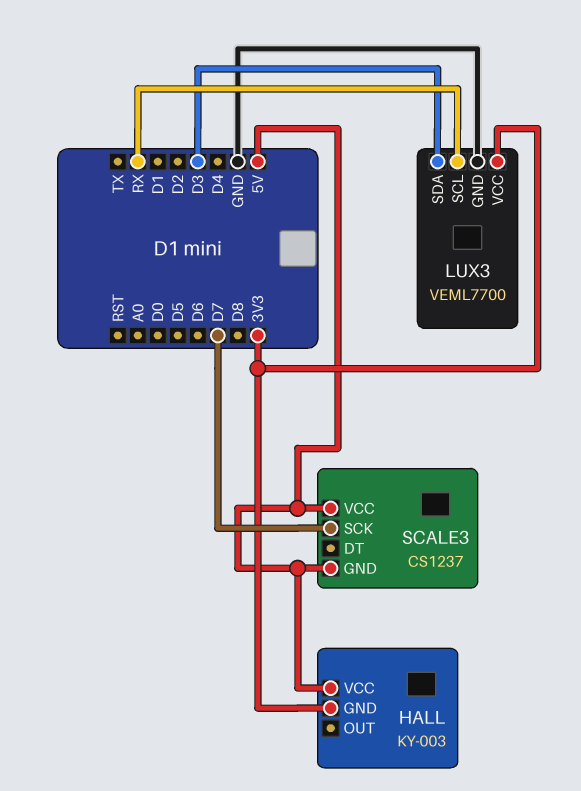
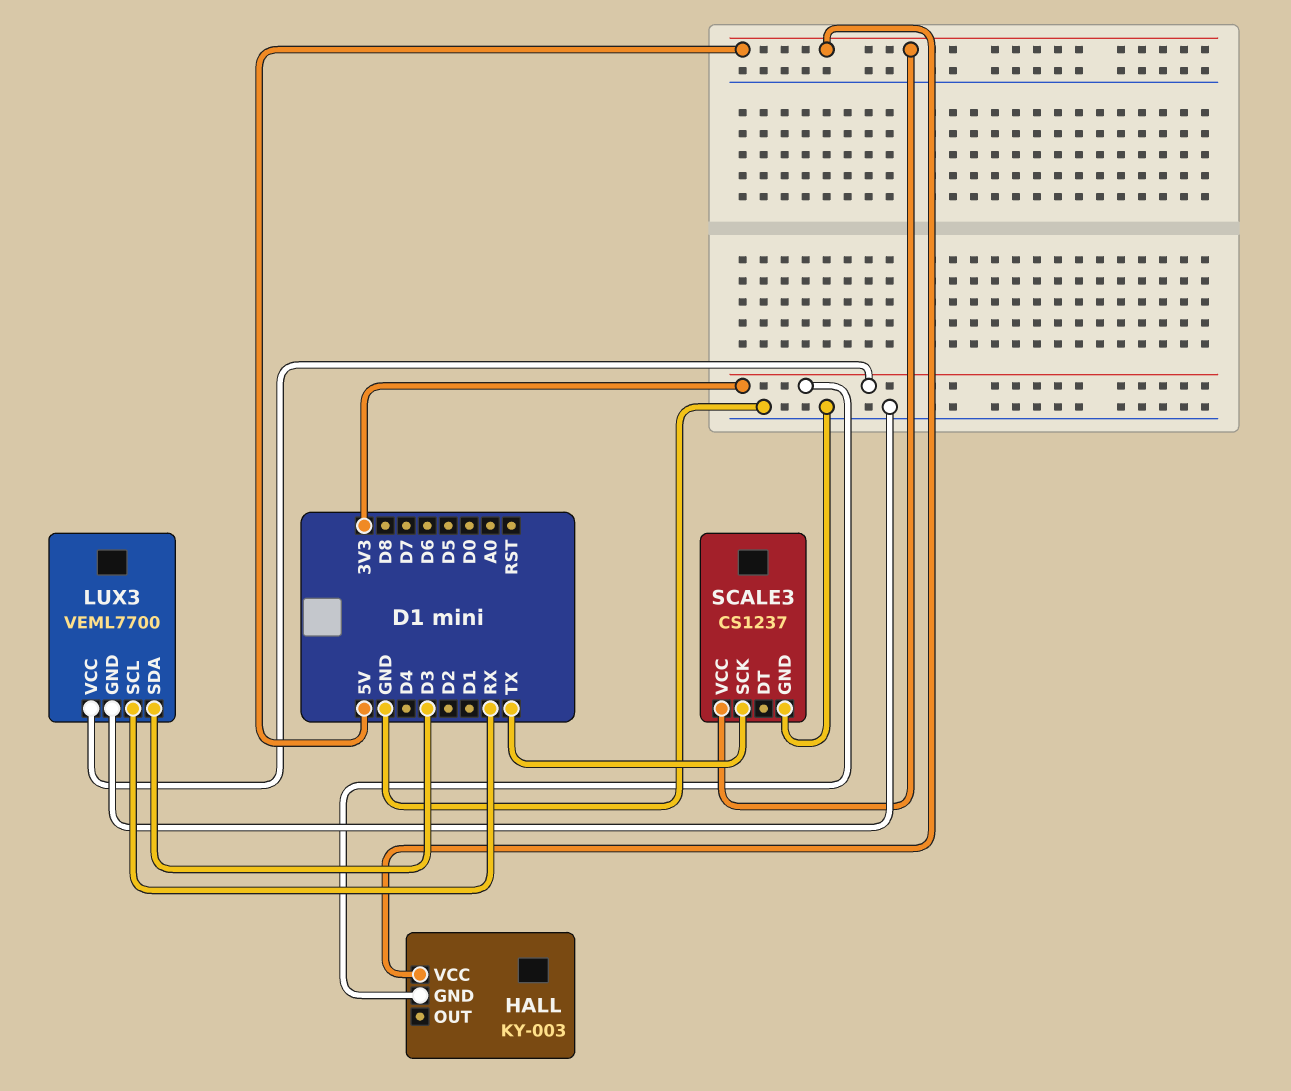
SCALE3 pin GND: 5V -> GND
SCALE3 pin SCK: D7 -> TX

